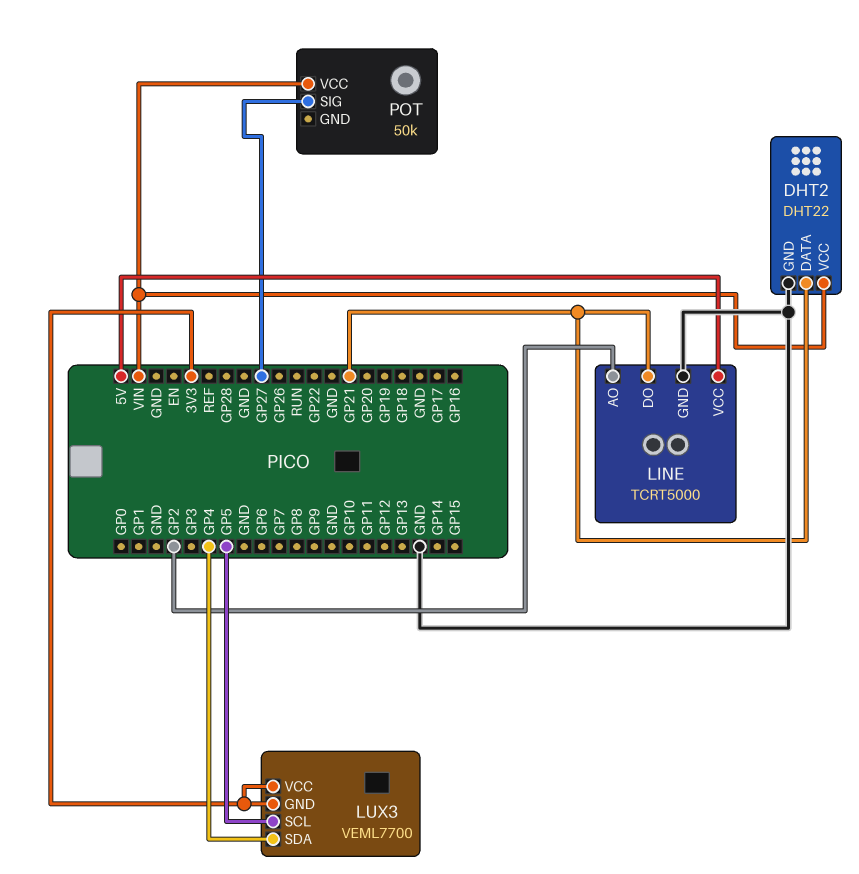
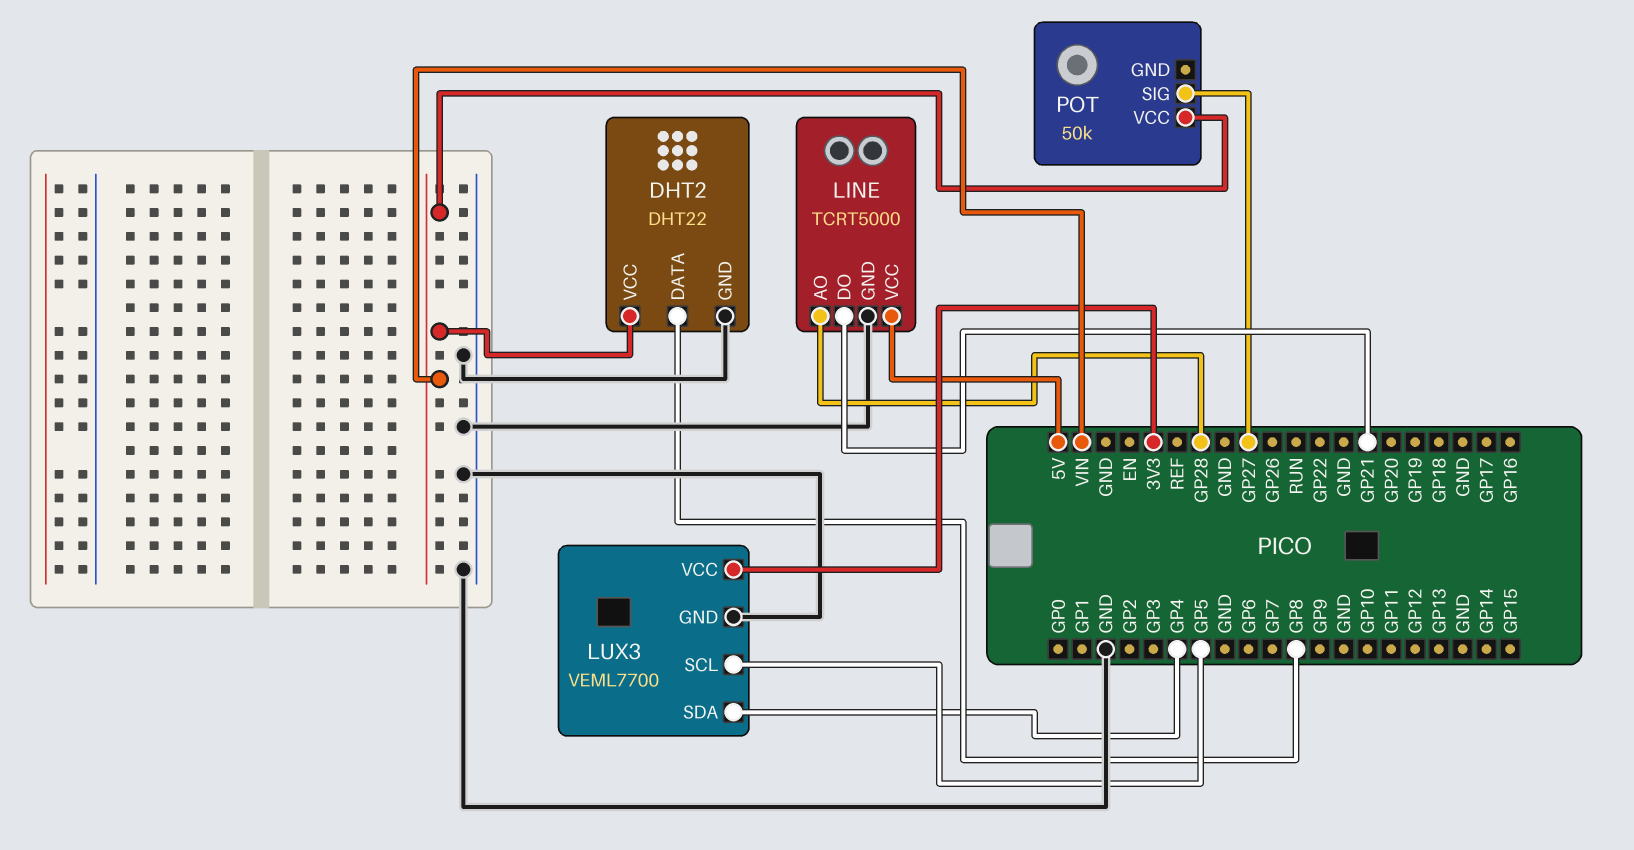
DHT2 pin DATA: GP21 -> GP8
LINE pin AO: GP2 -> GP28
LUX3 pin GND: 3V3 -> GND

